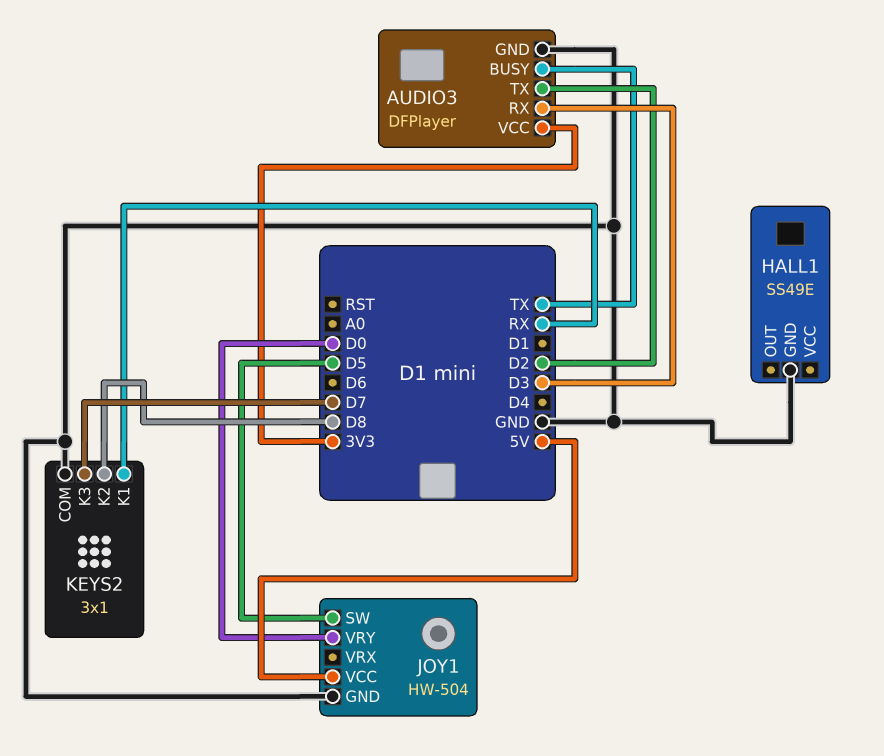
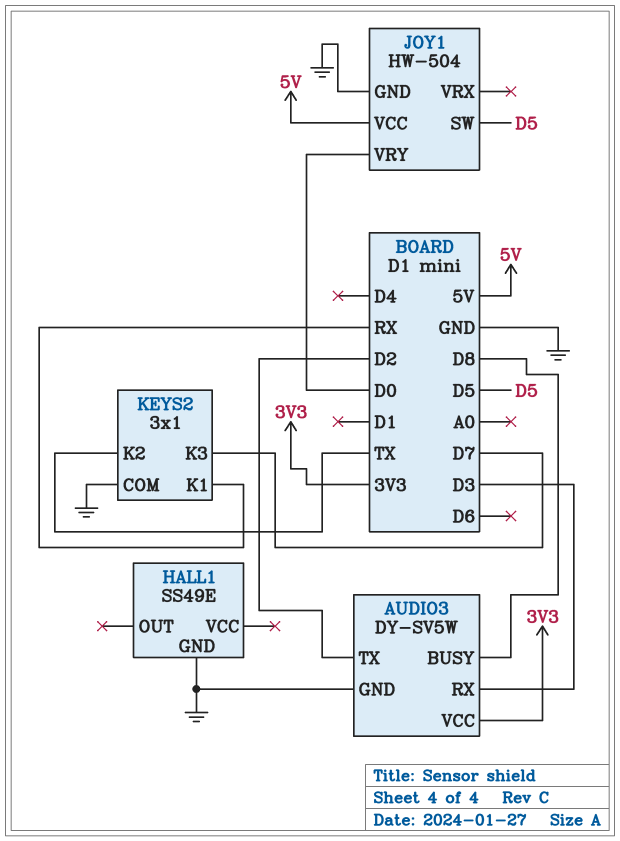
AUDIO3: DFPlayer -> DY-SV5W
AUDIO3 pin BUSY: TX -> D8
KEYS2 pin K2: D8 -> TX

